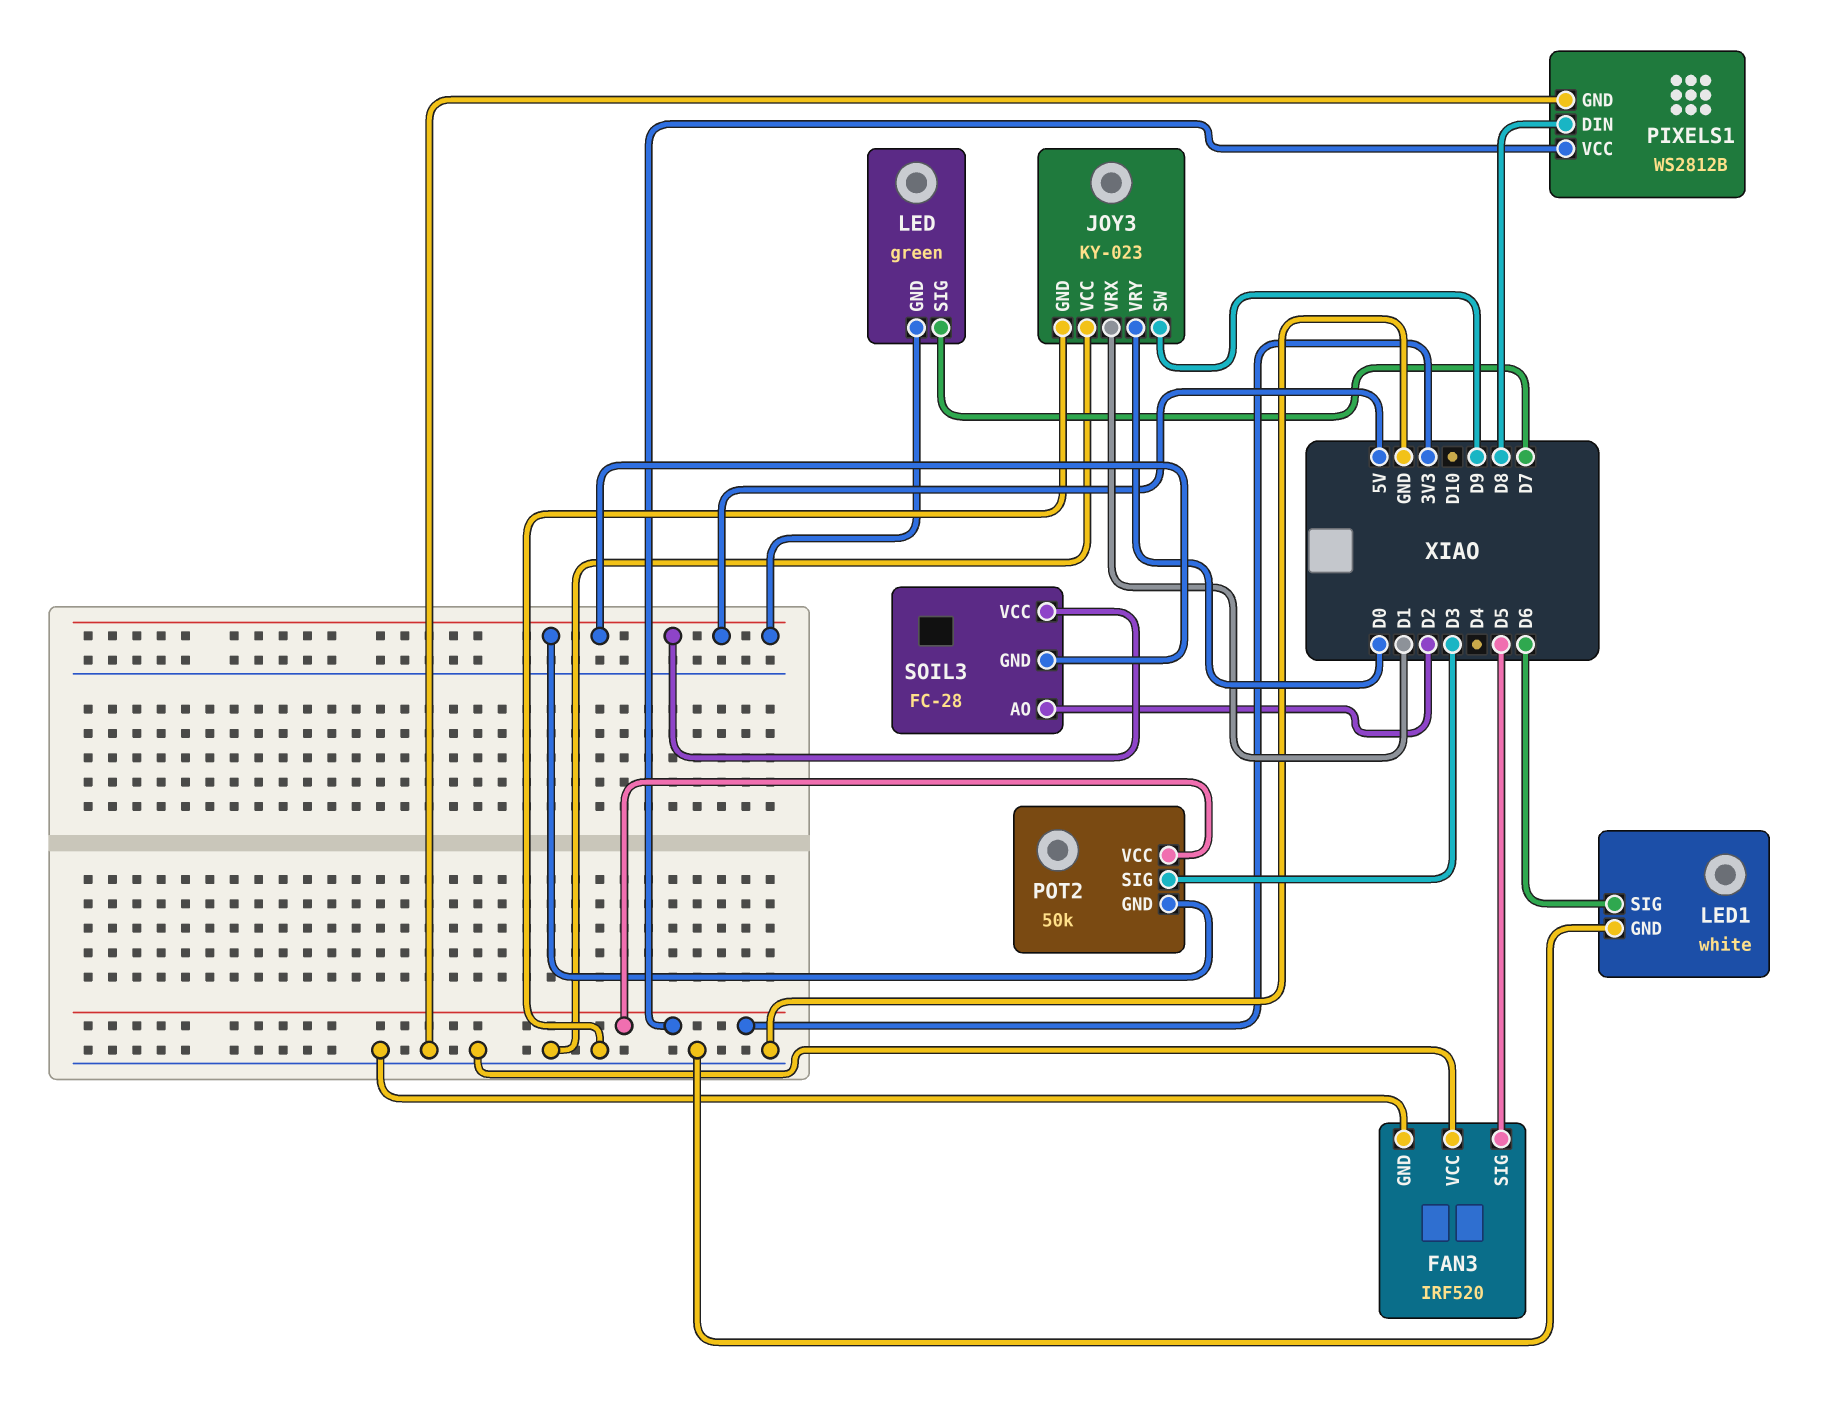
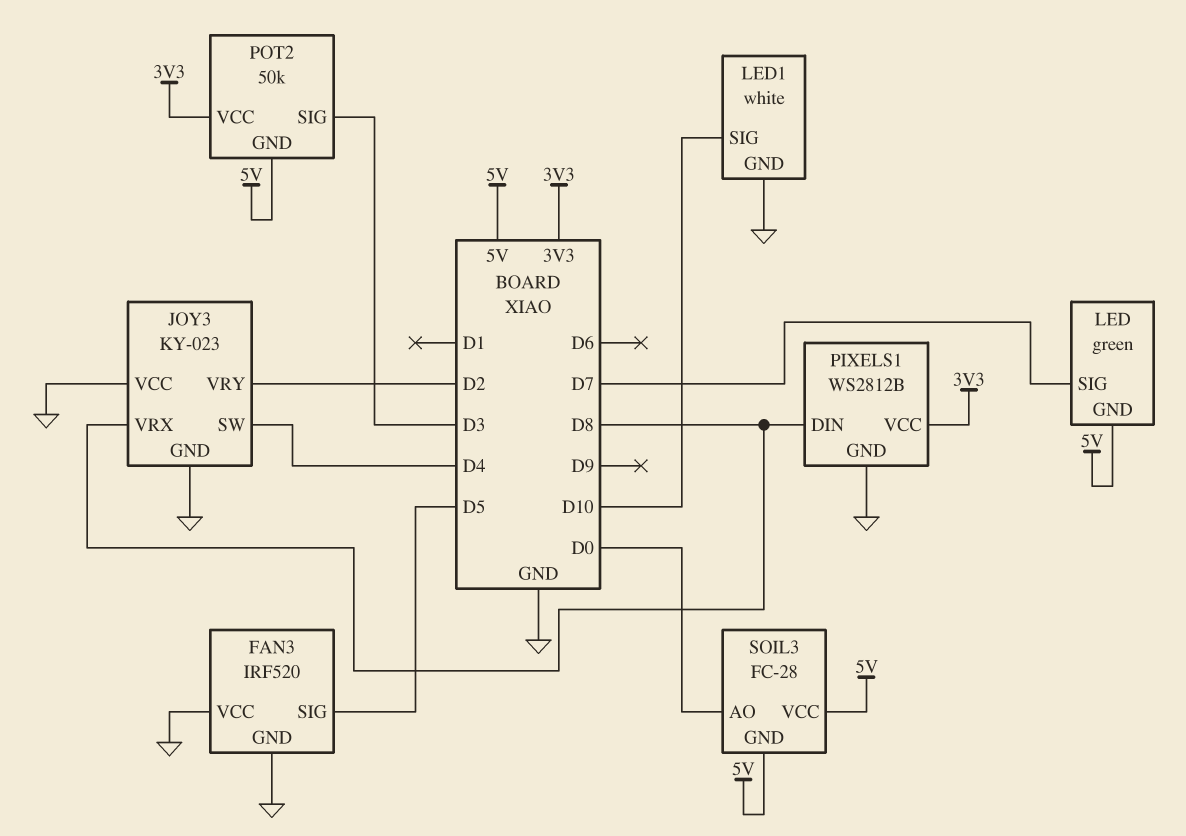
JOY3 pin SW: D9 -> D4
JOY3 pin VRX: D1 -> D8
JOY3 pin VRY: D0 -> D2
LED1 pin SIG: D6 -> D10
SOIL3 pin AO: D2 -> D0

